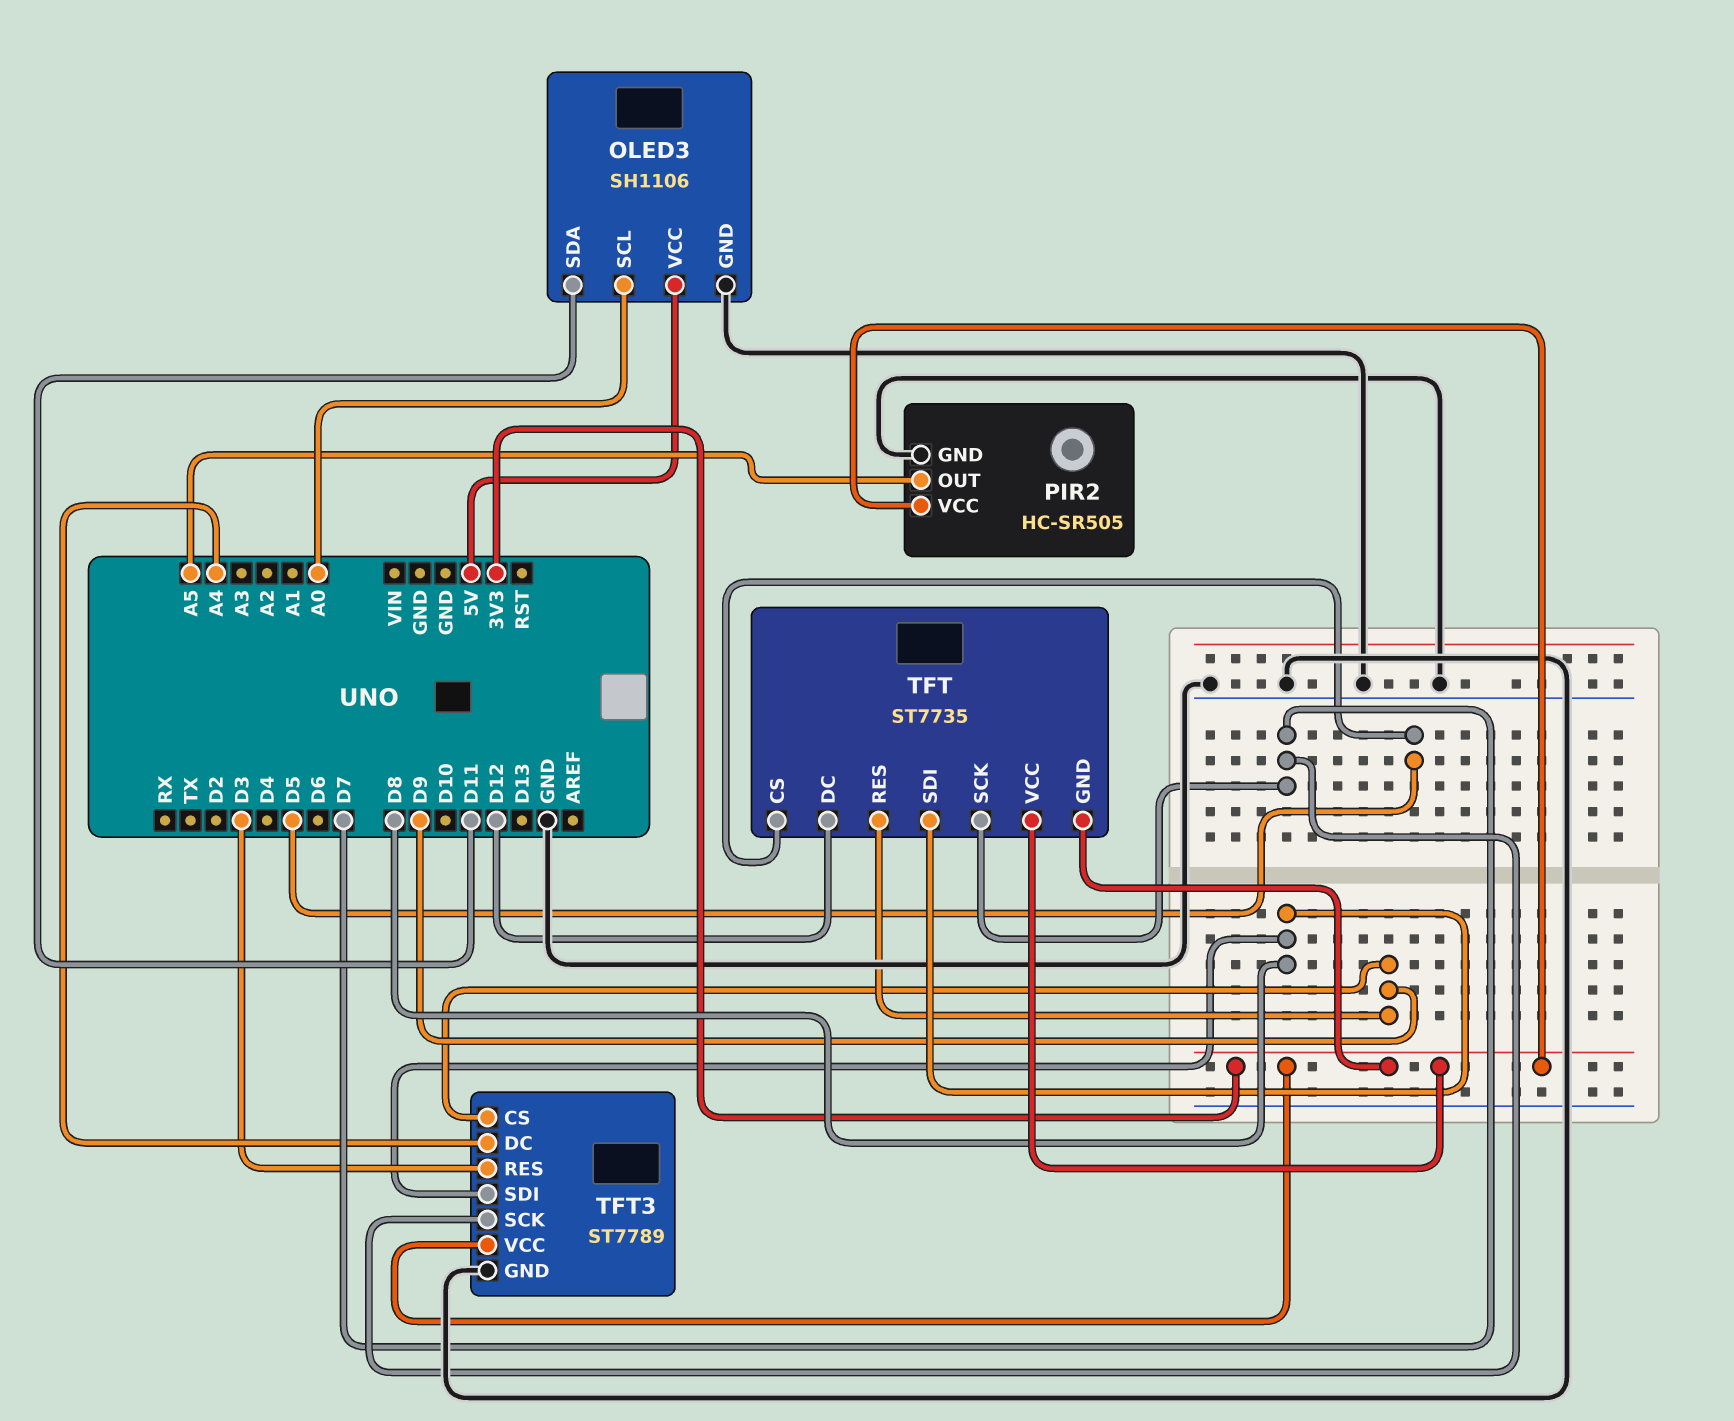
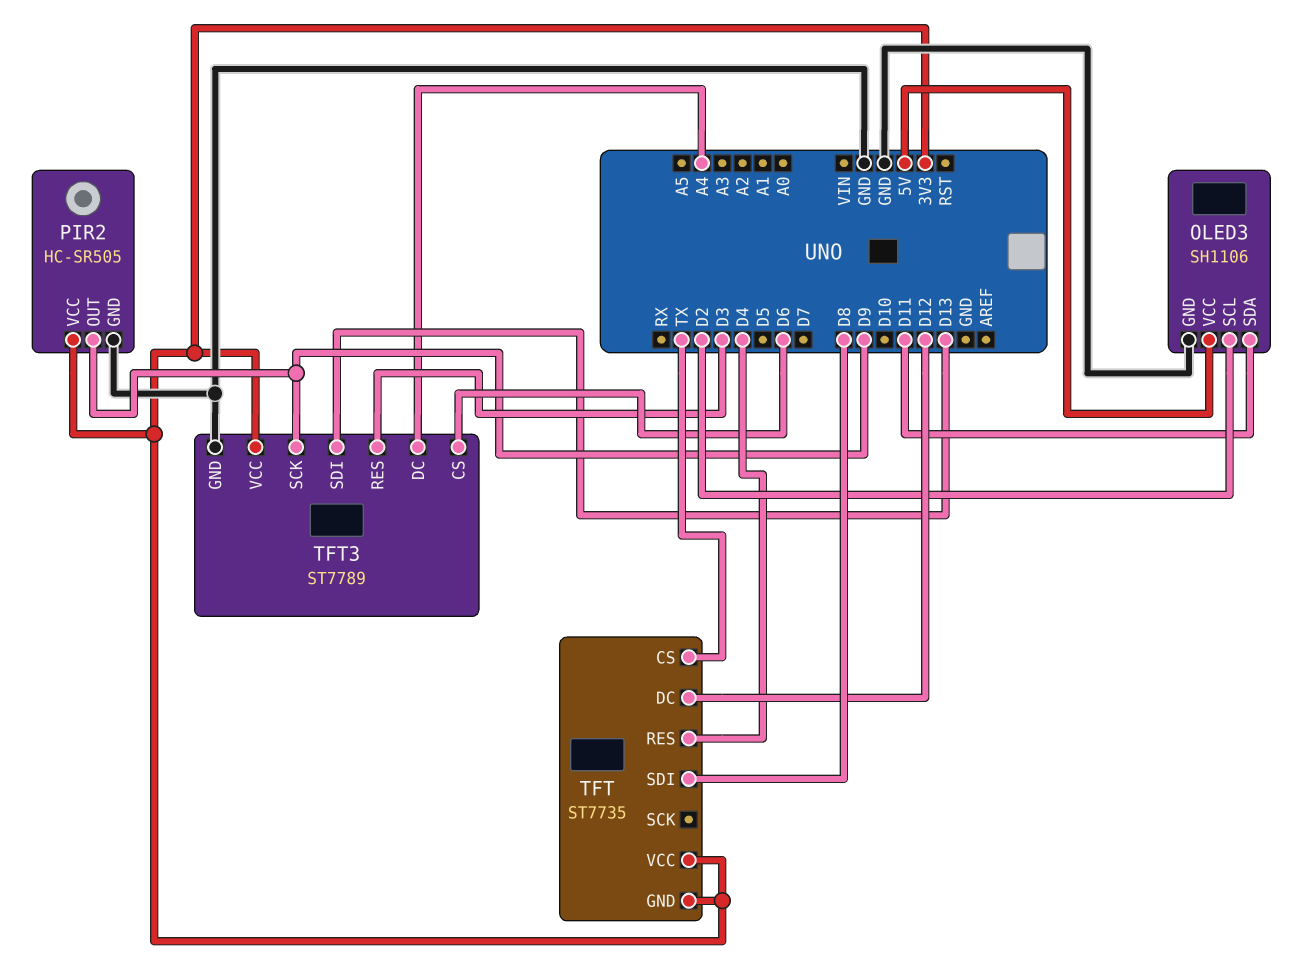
OLED3 pin SCL: A0 -> D2
PIR2 pin OUT: A5 -> D9
TFT pin CS: D5 -> TX
TFT pin RES: D9 -> D4
TFT pin SCK: D7 -> none
TFT3 pin CS: D9 -> D6
TFT3 pin SCK: D7 -> D9
TFT3 pin SDI: D8 -> D13

